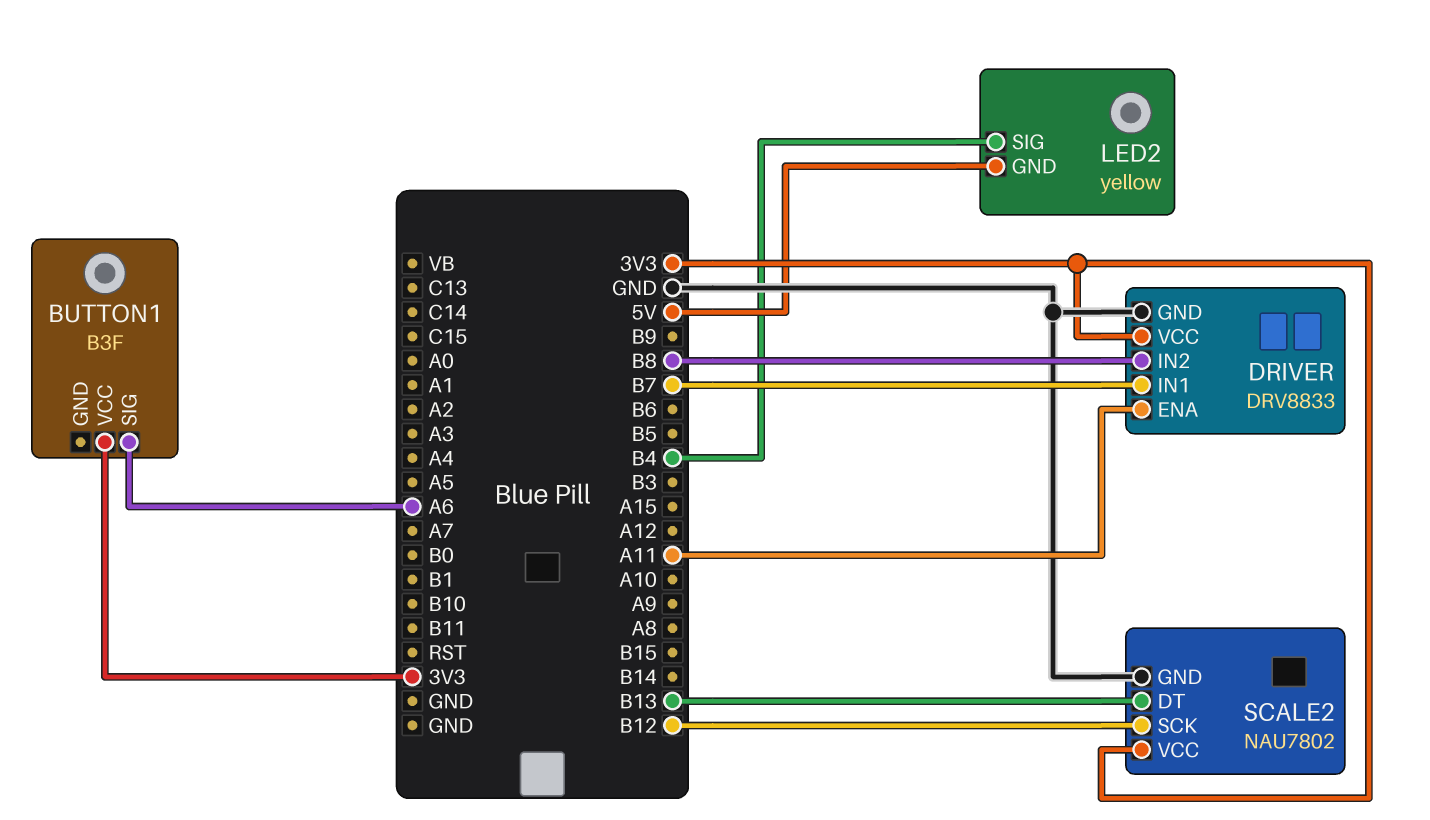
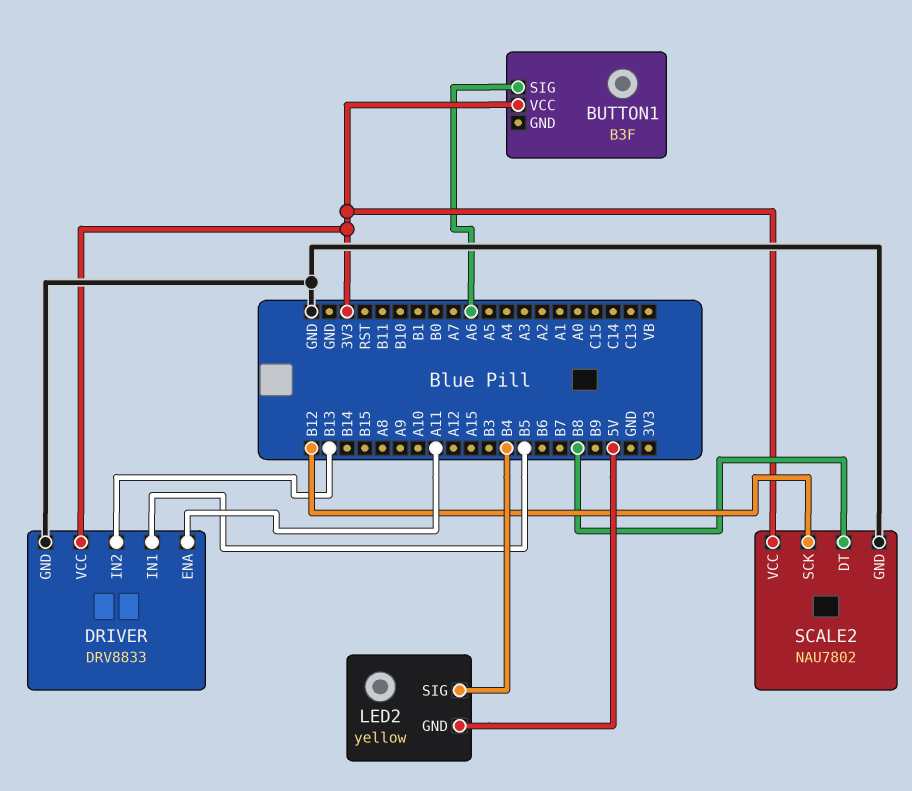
DRIVER pin IN1: B7 -> B5
DRIVER pin IN2: B8 -> B13
SCALE2 pin DT: B13 -> B8

